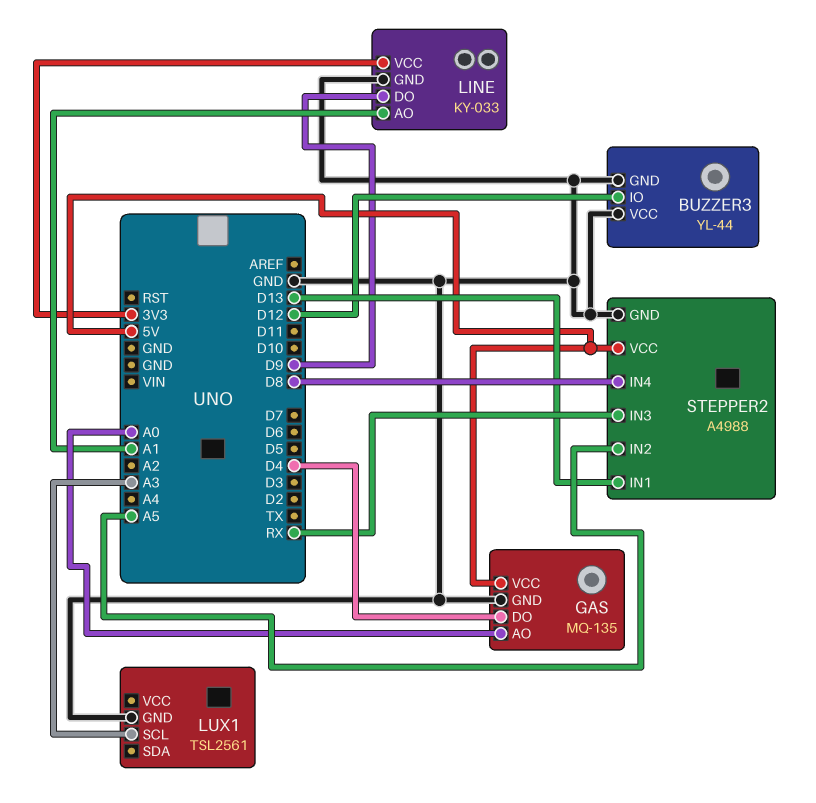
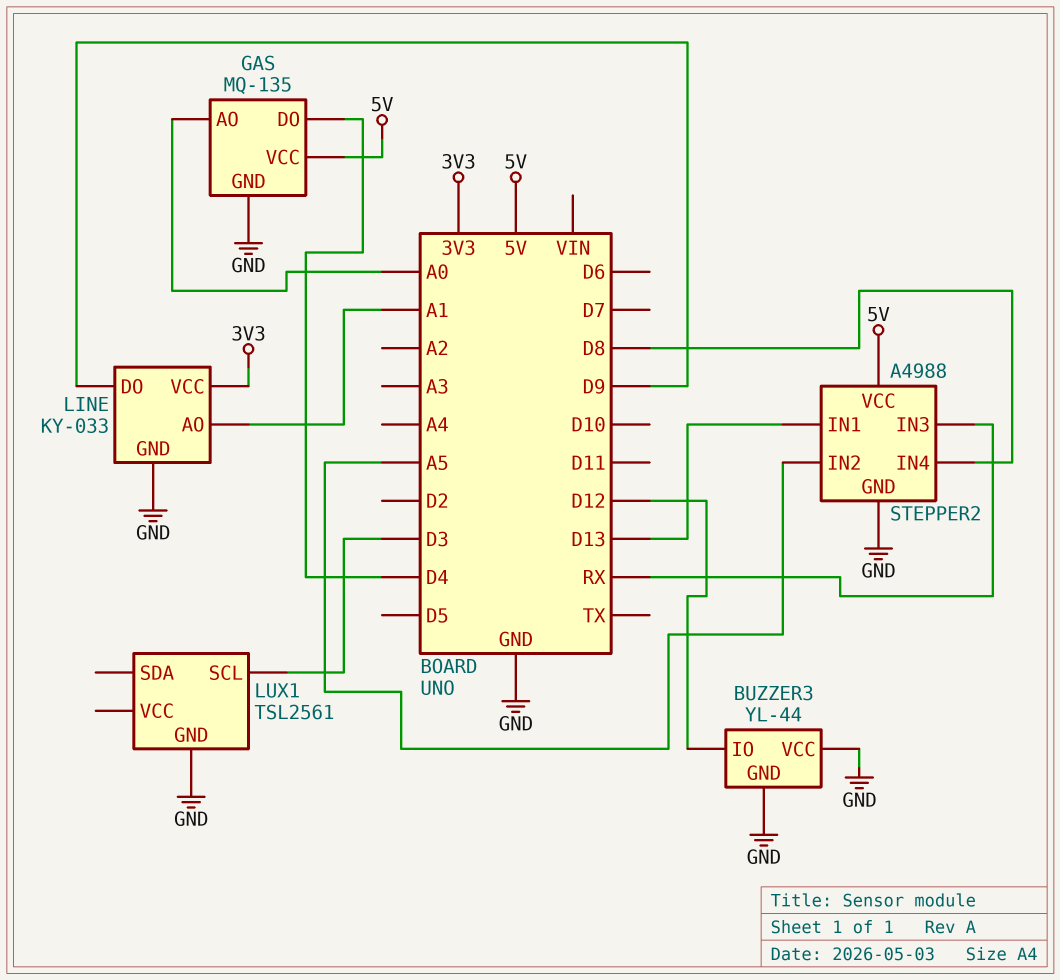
LUX1 pin SCL: A3 -> D3

